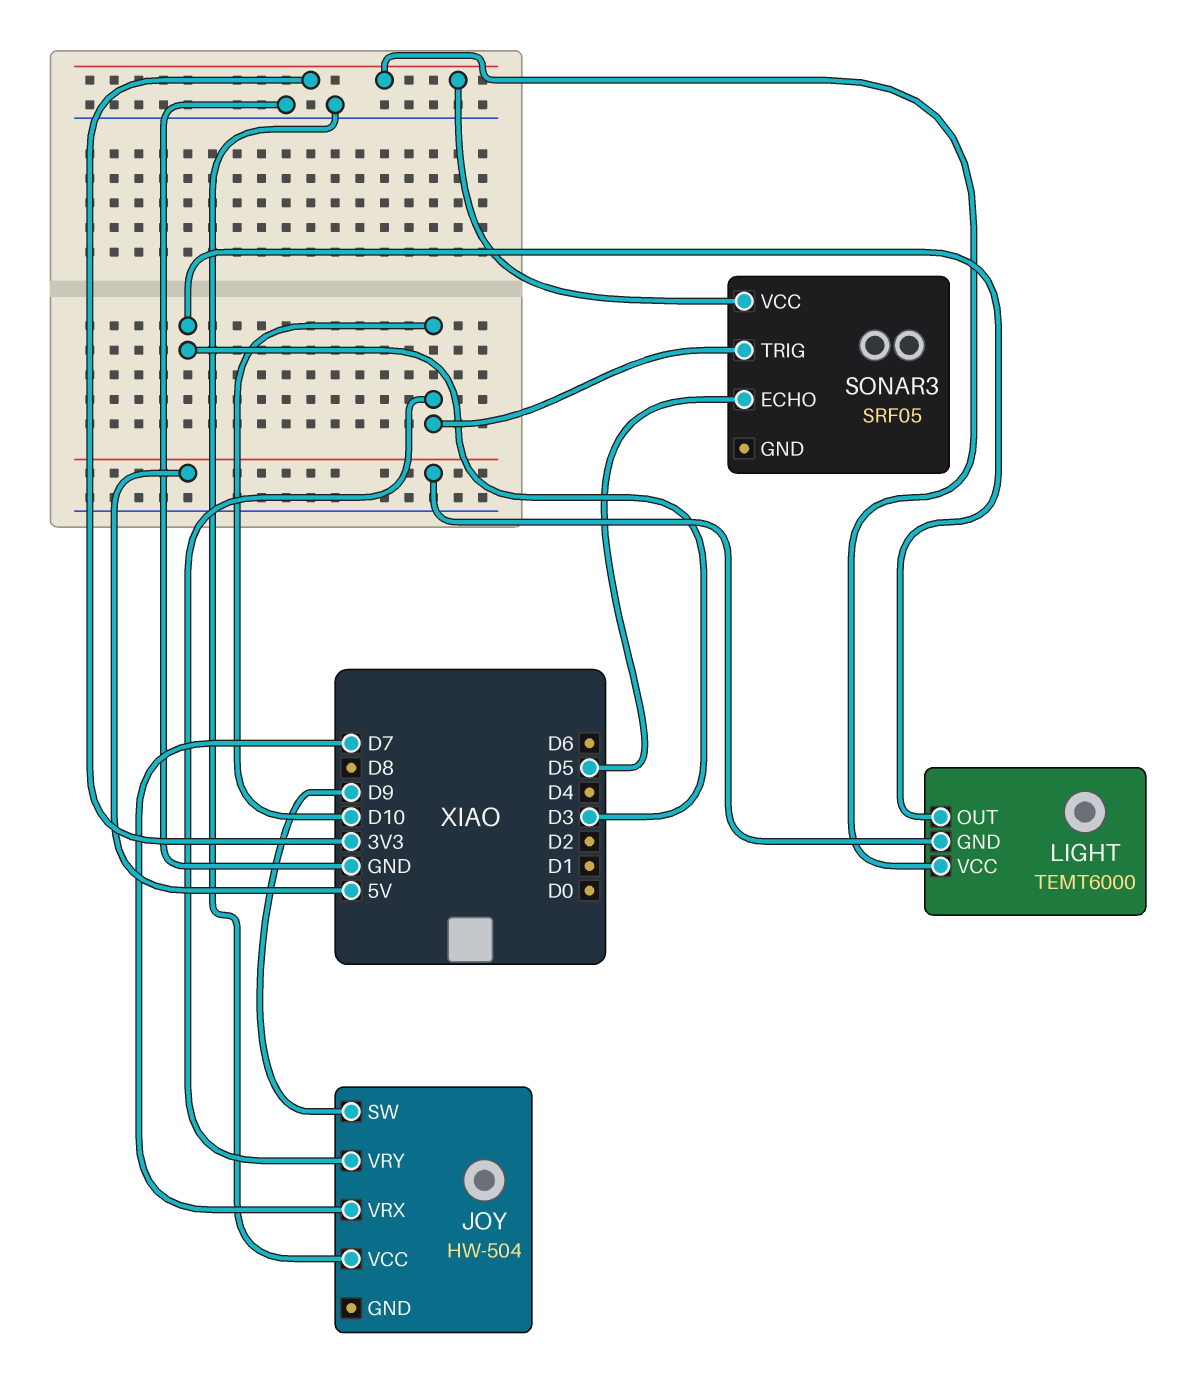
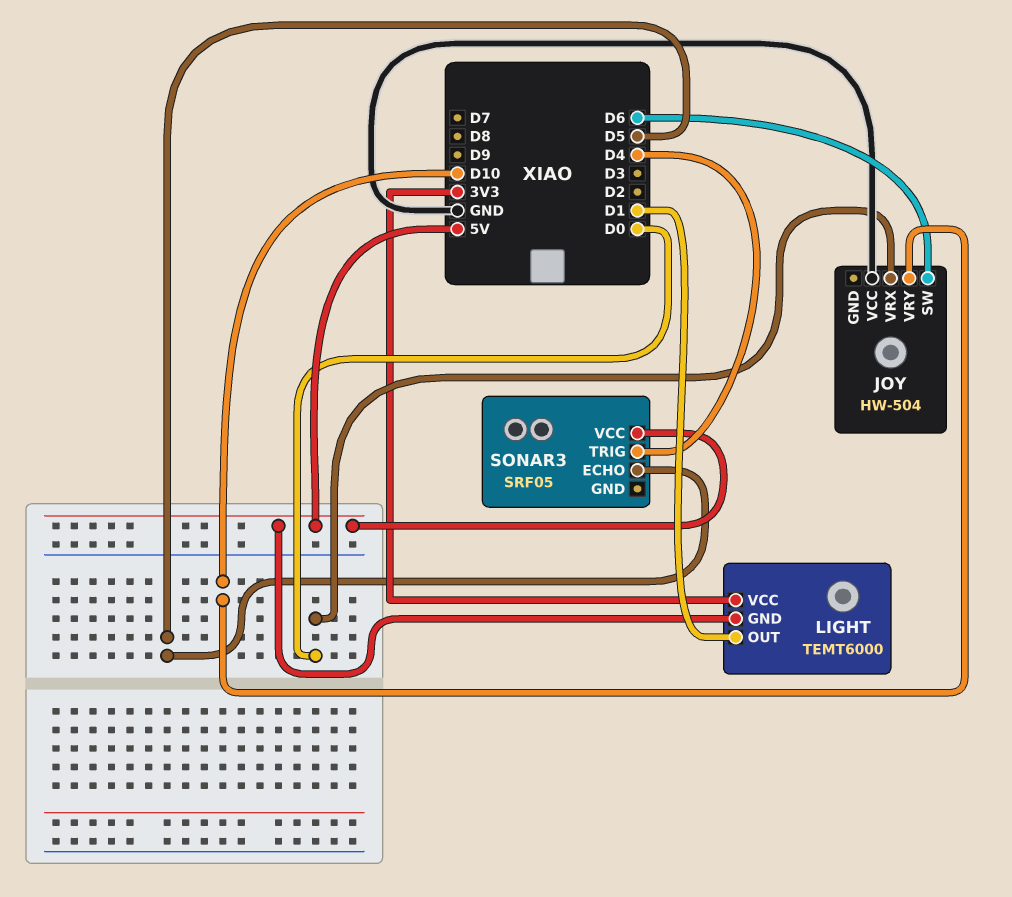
JOY pin SW: D9 -> D6
JOY pin VRX: D7 -> D0
LIGHT pin OUT: D3 -> D1
SONAR3 pin TRIG: D10 -> D4
SONAR3 pin VCC: 3V3 -> 5V

